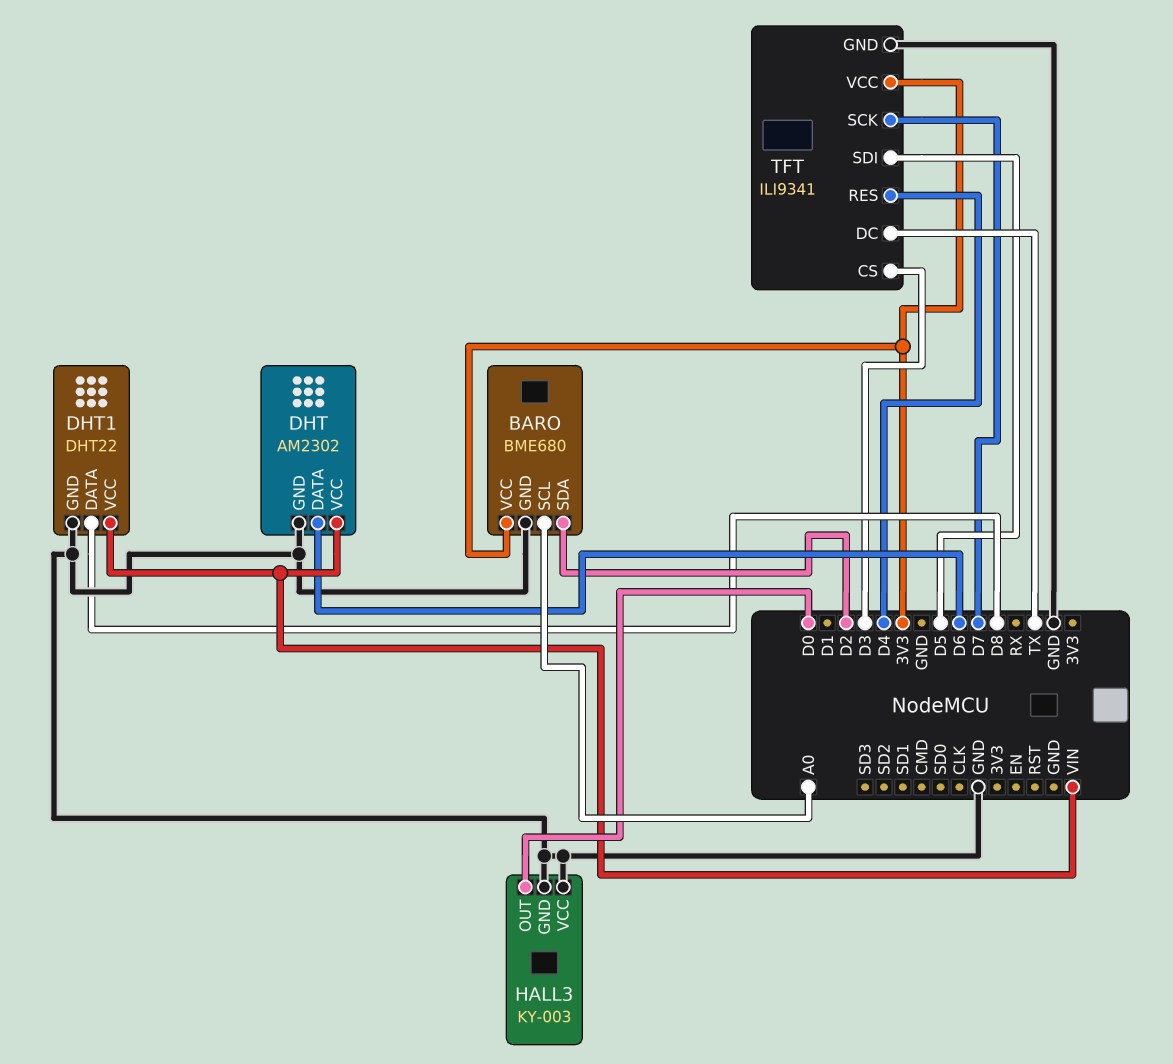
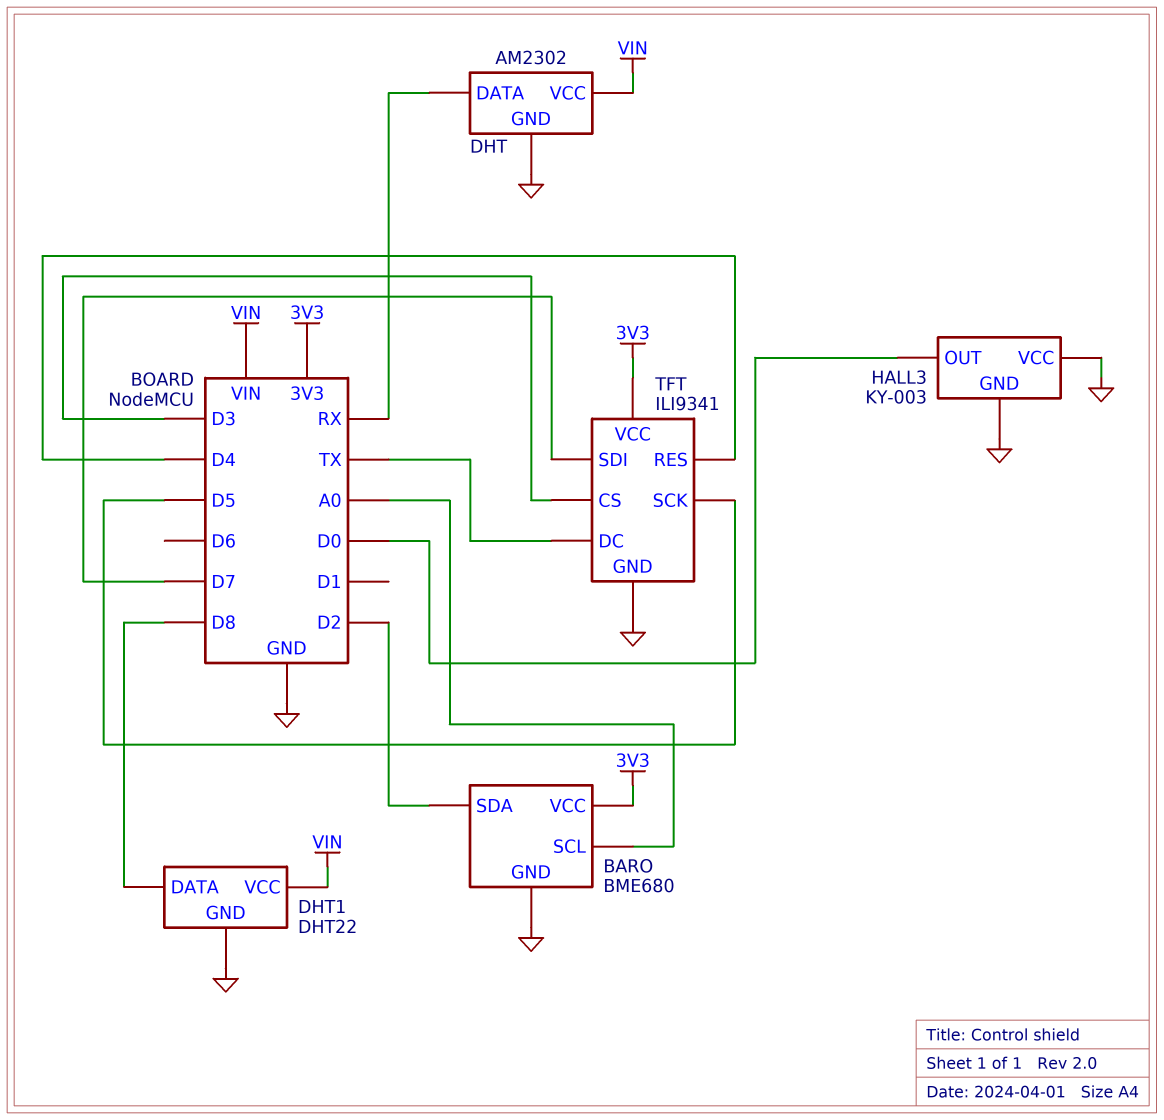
DHT pin DATA: D6 -> RX
TFT pin SCK: D7 -> D5
TFT pin SDI: D5 -> D7

